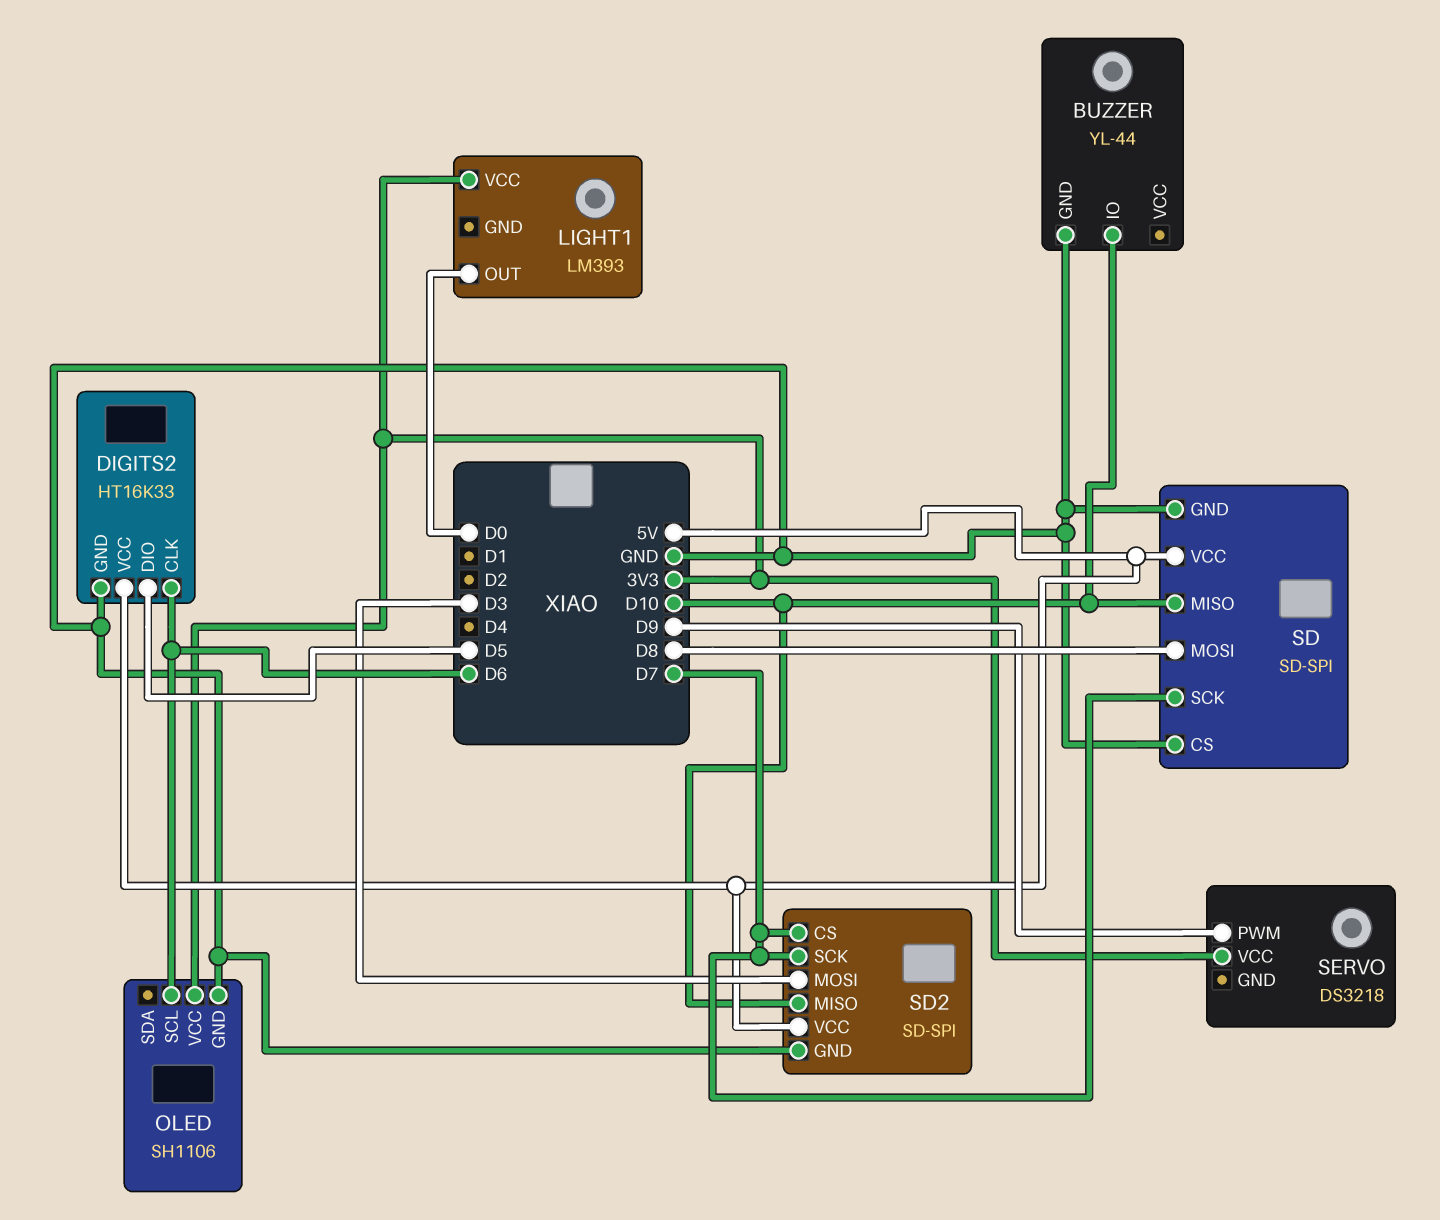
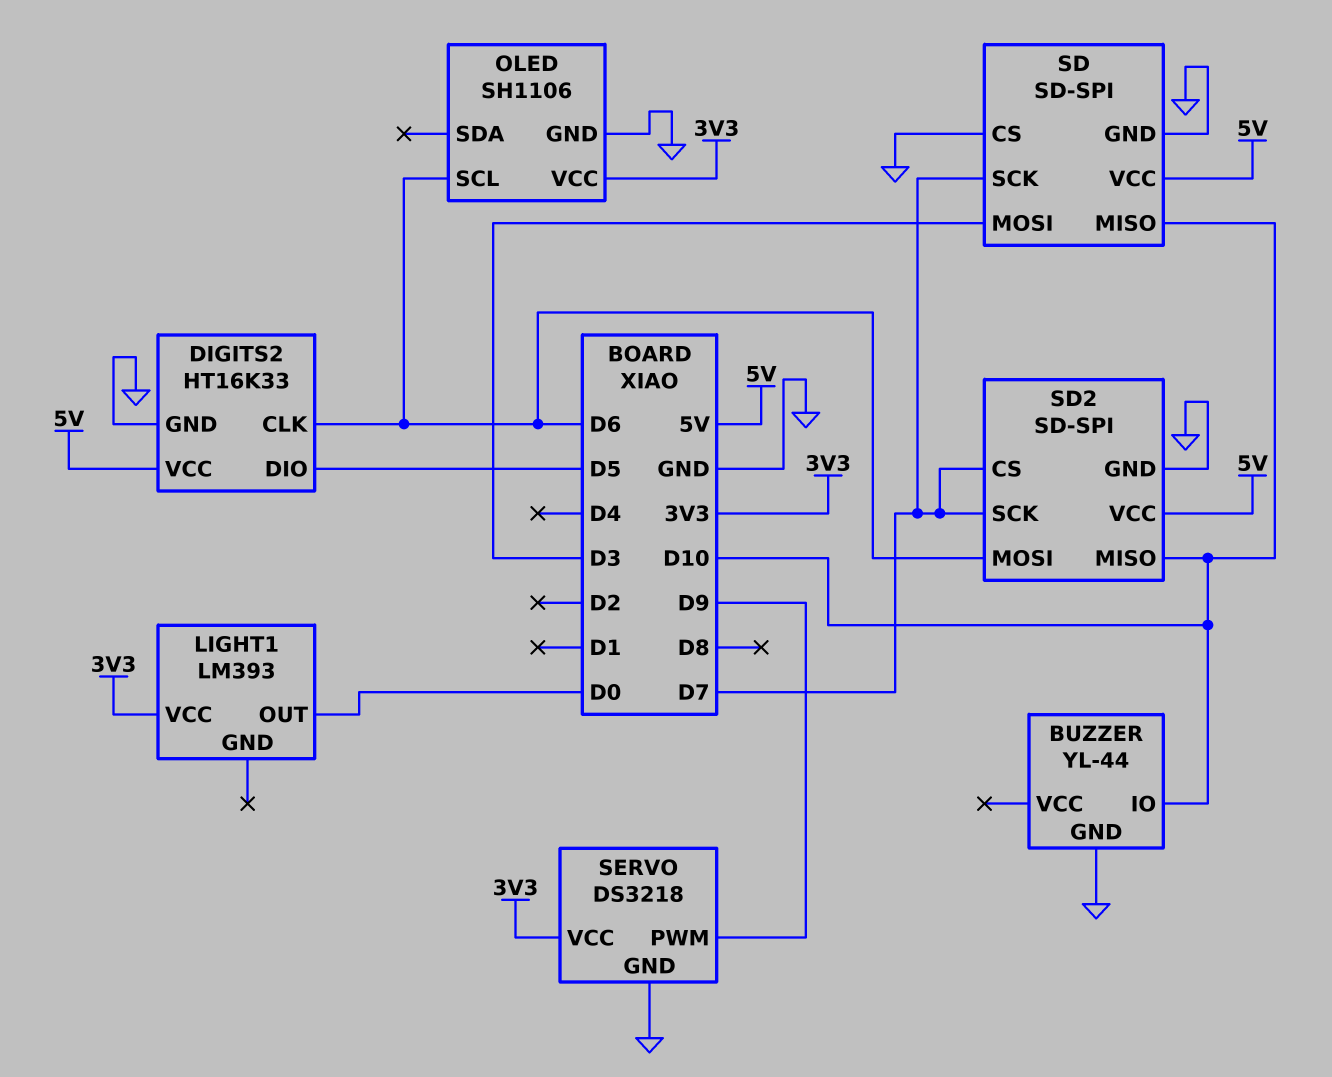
SD pin MOSI: D8 -> D3
SD2 pin MOSI: D3 -> D6
SERVO pin GND: none -> GND

